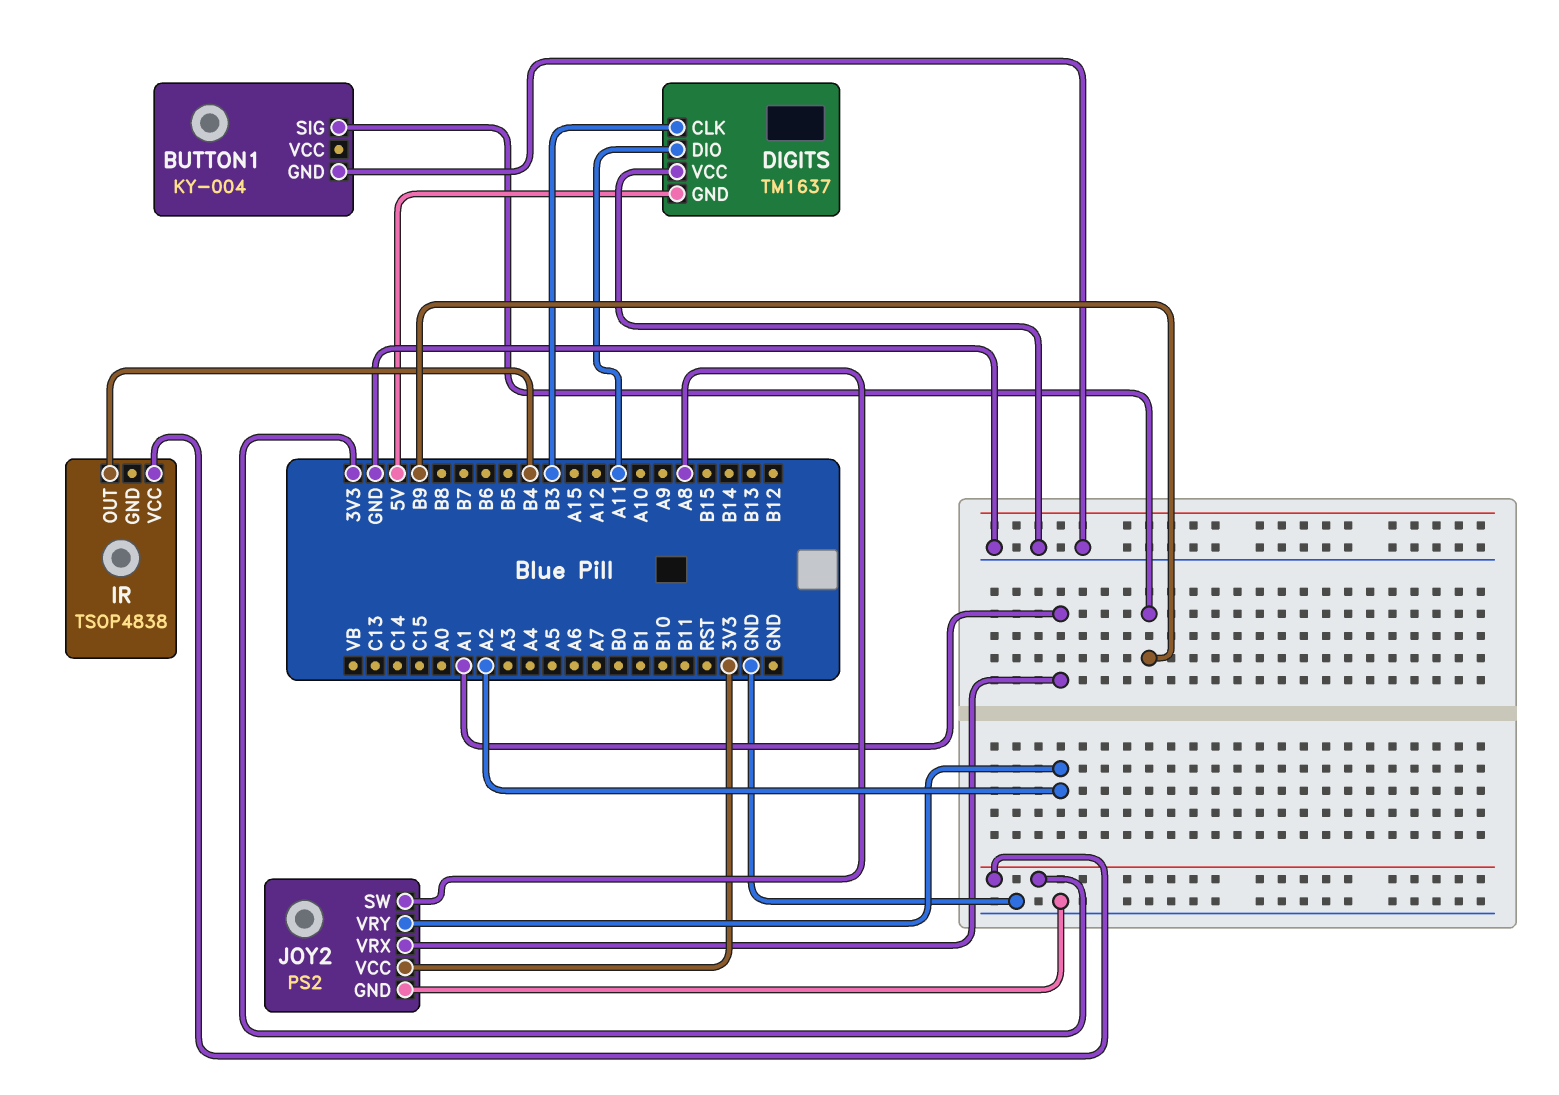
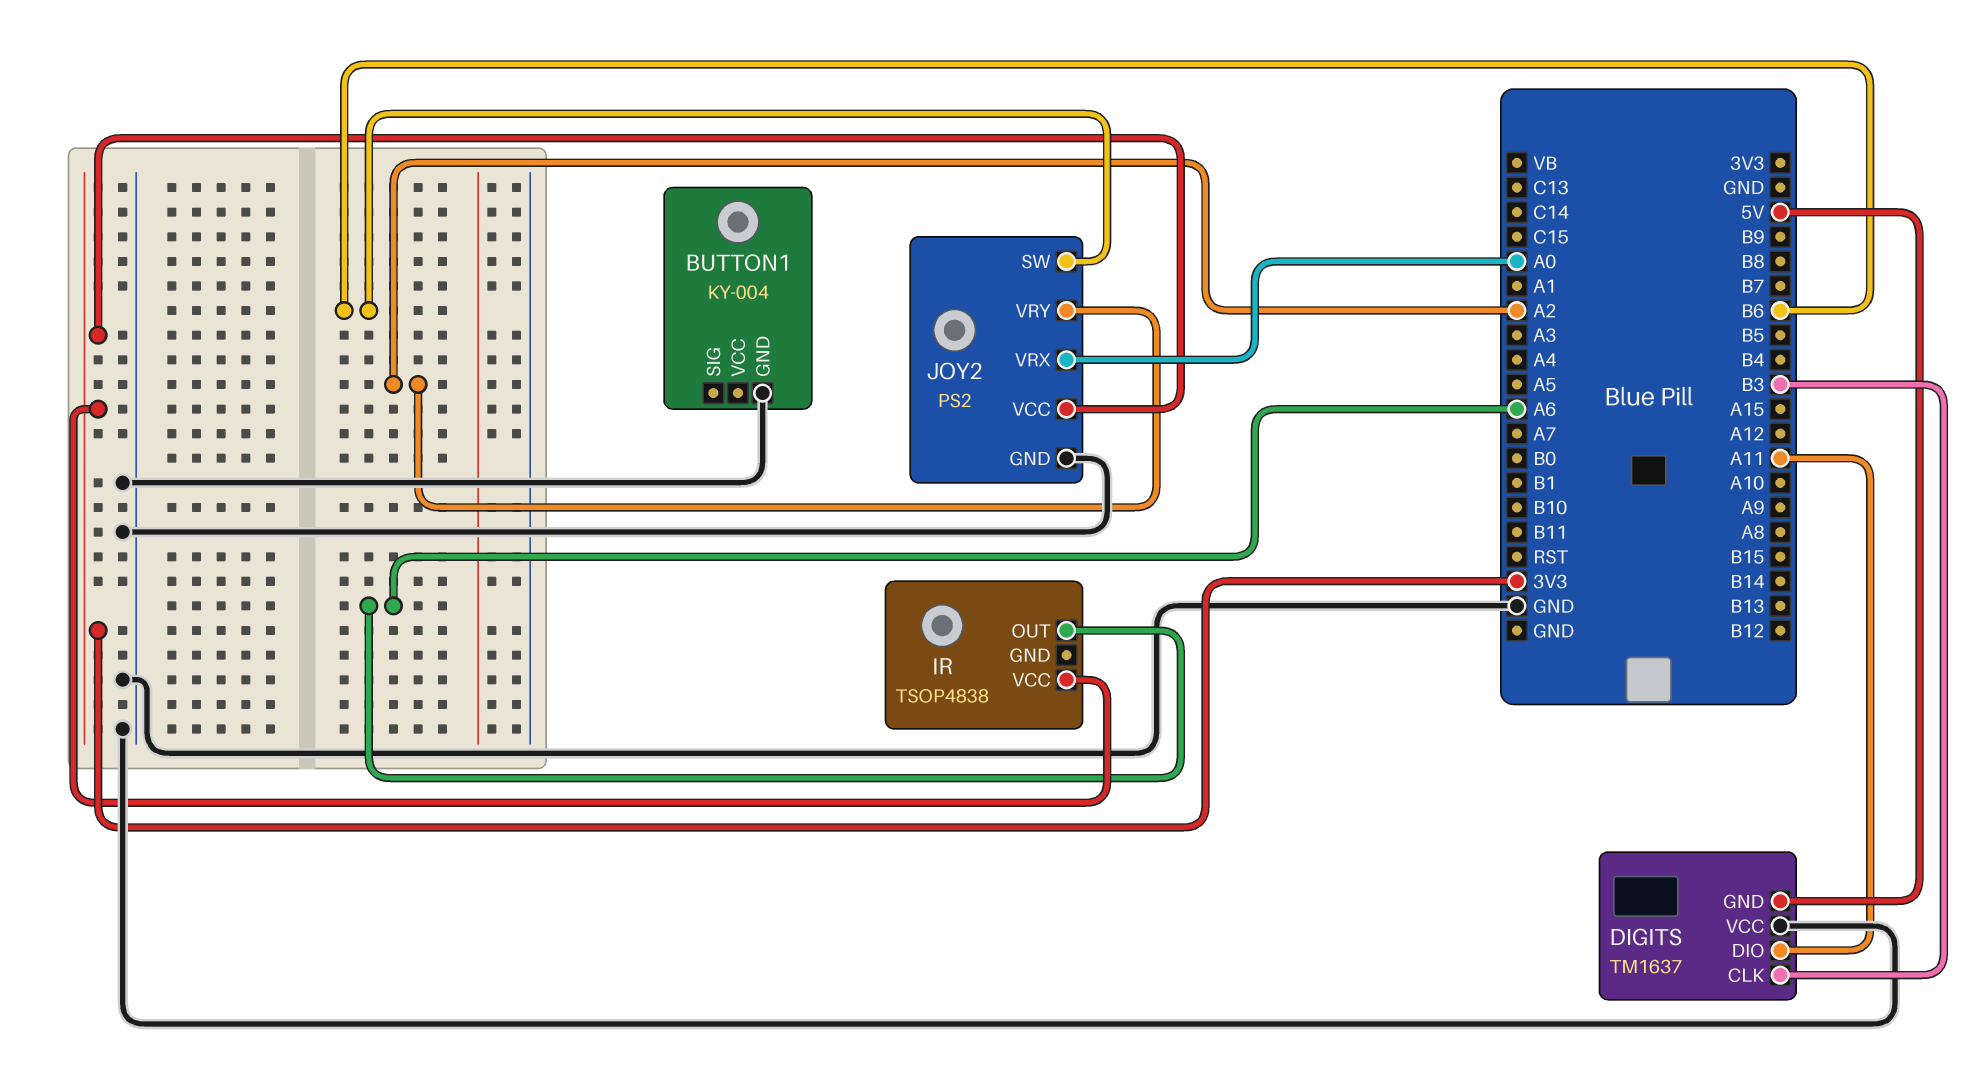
BUTTON1 pin SIG: B9 -> none
IR pin OUT: B4 -> A6
JOY2 pin SW: A8 -> B6
JOY2 pin VRX: A1 -> A0

